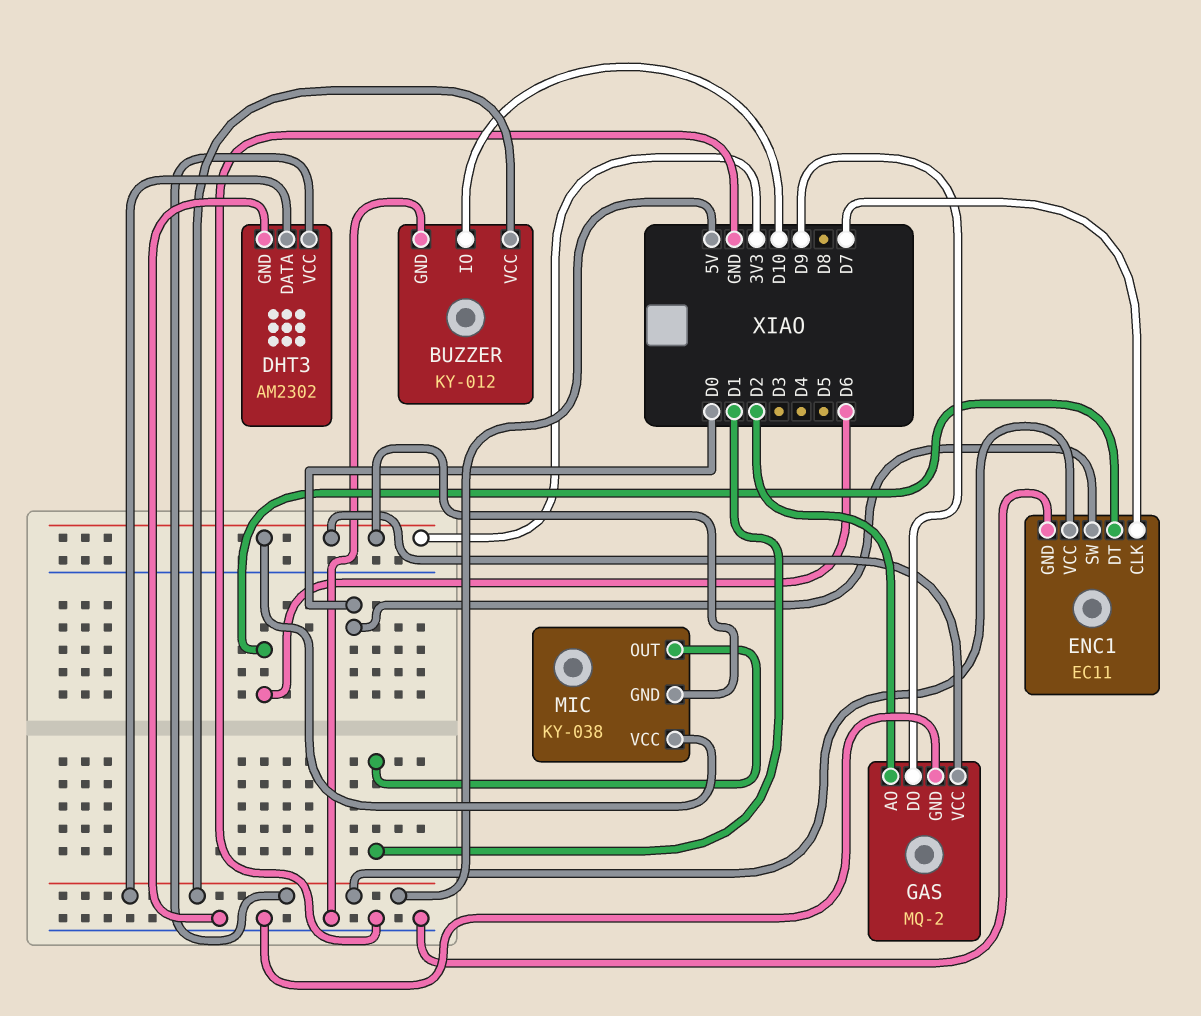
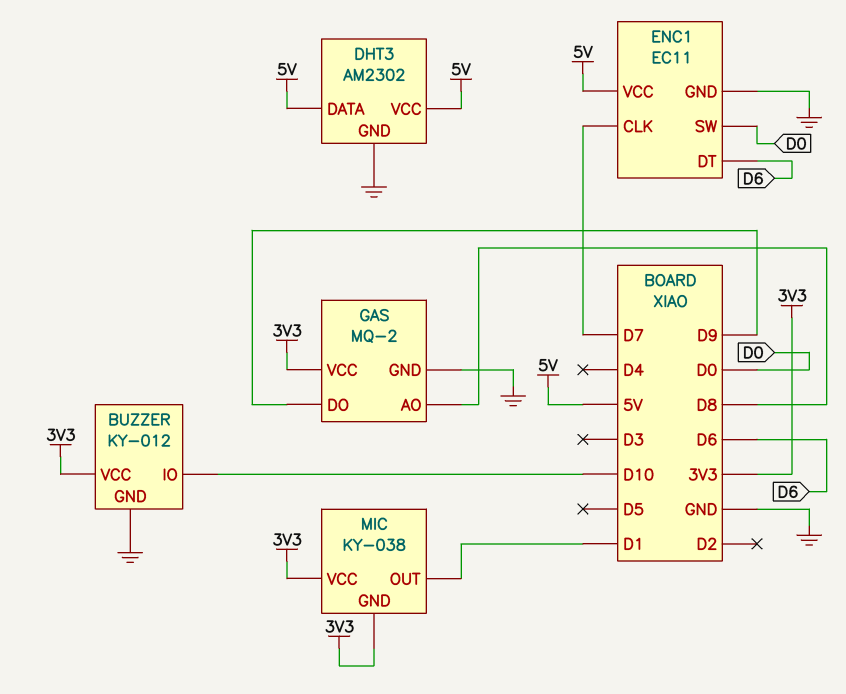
BUZZER pin VCC: 5V -> 3V3
GAS pin AO: D2 -> D8

